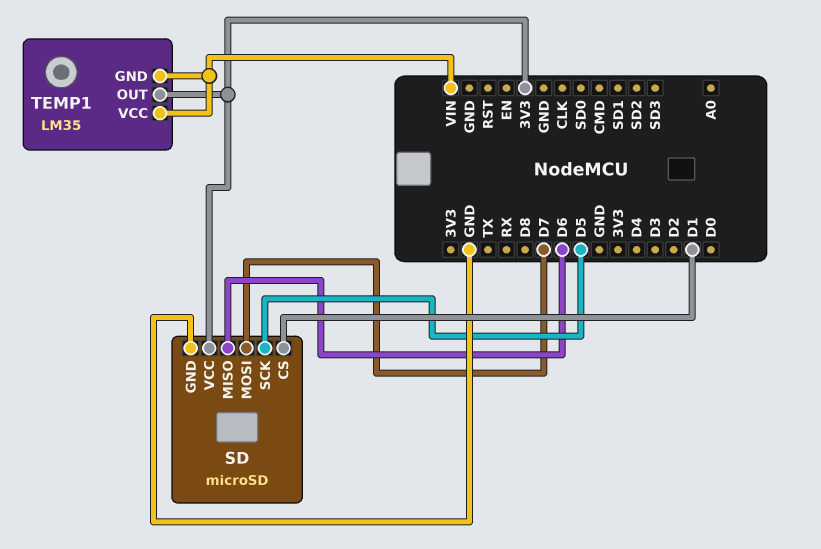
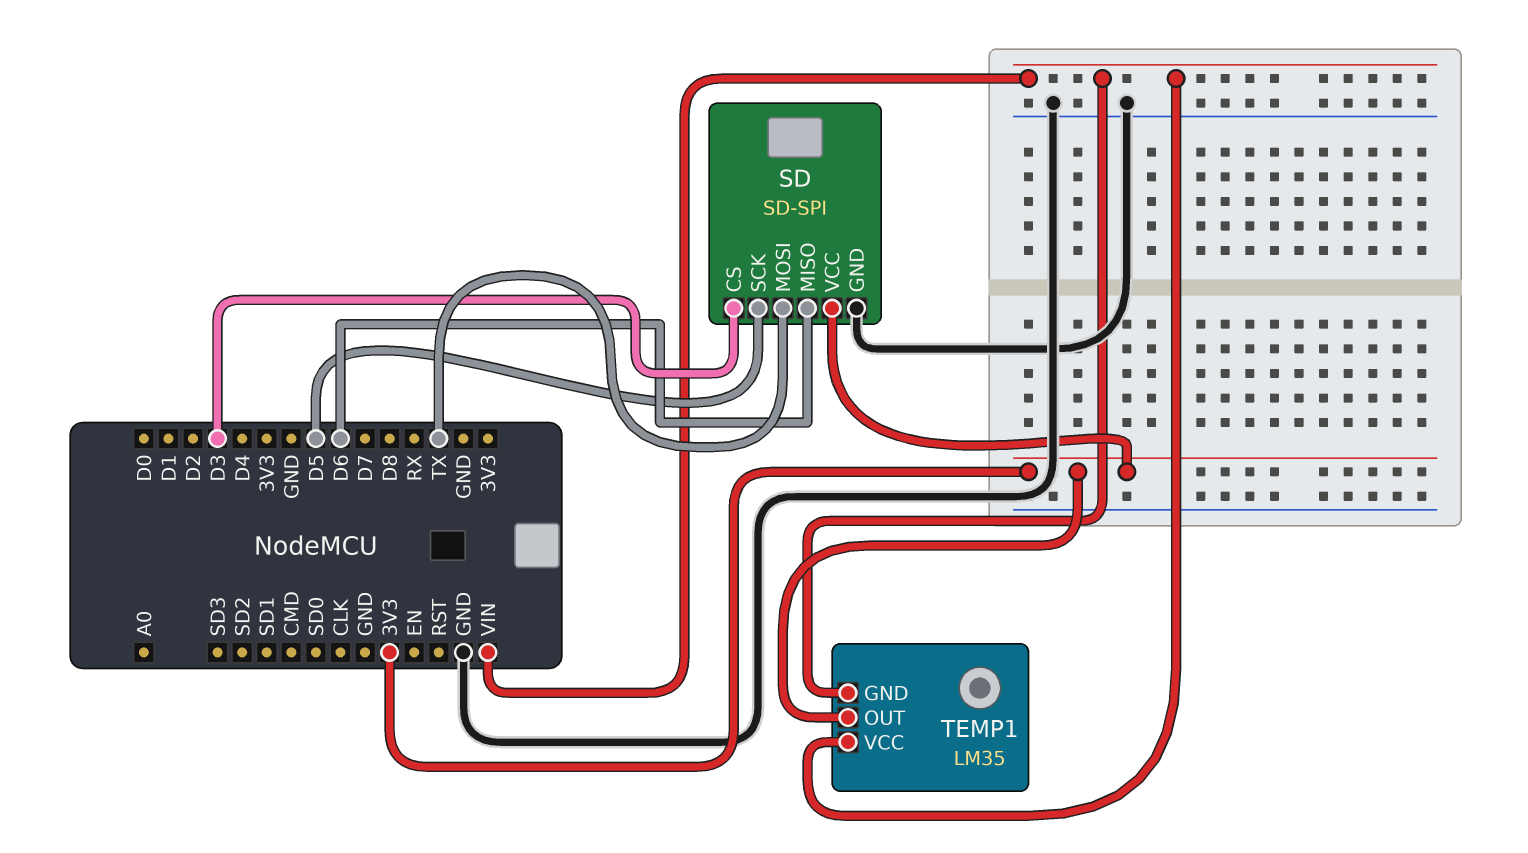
SD: microSD -> SD-SPI
SD pin CS: D1 -> D3
SD pin MOSI: D7 -> TX

